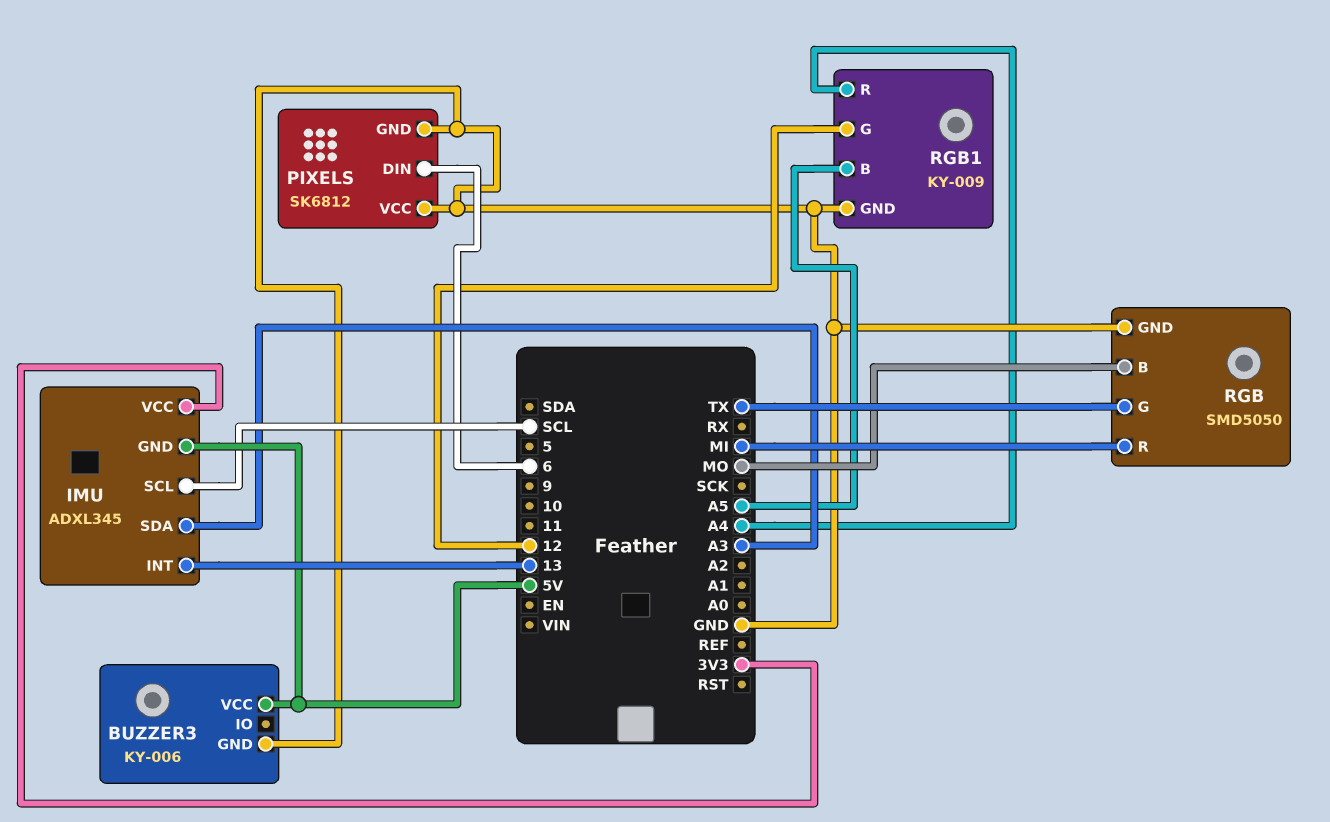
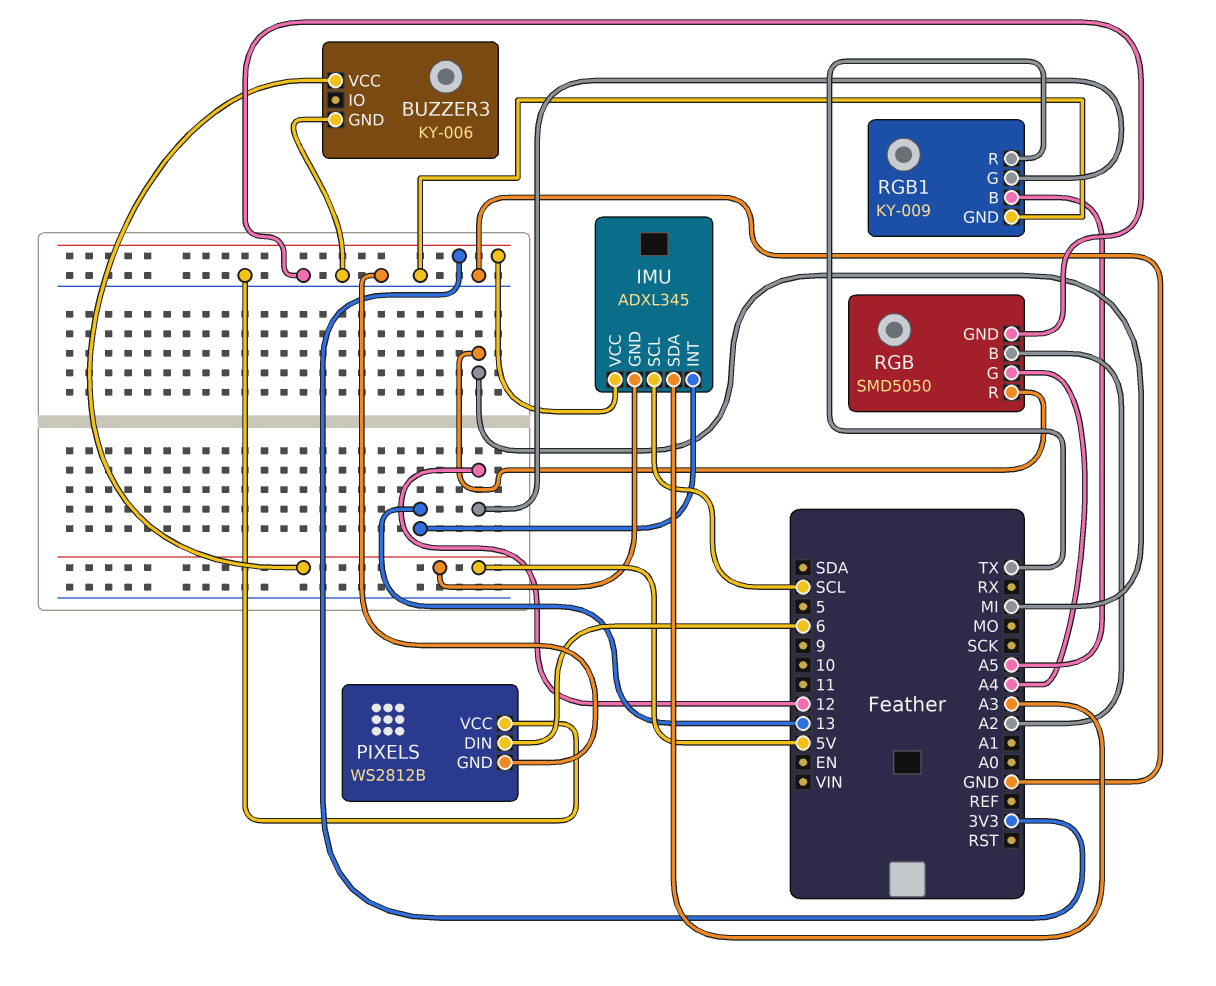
PIXELS: SK6812 -> WS2812B
RGB pin B: MO -> A2
RGB pin G: TX -> A4
RGB1 pin R: A4 -> TX

